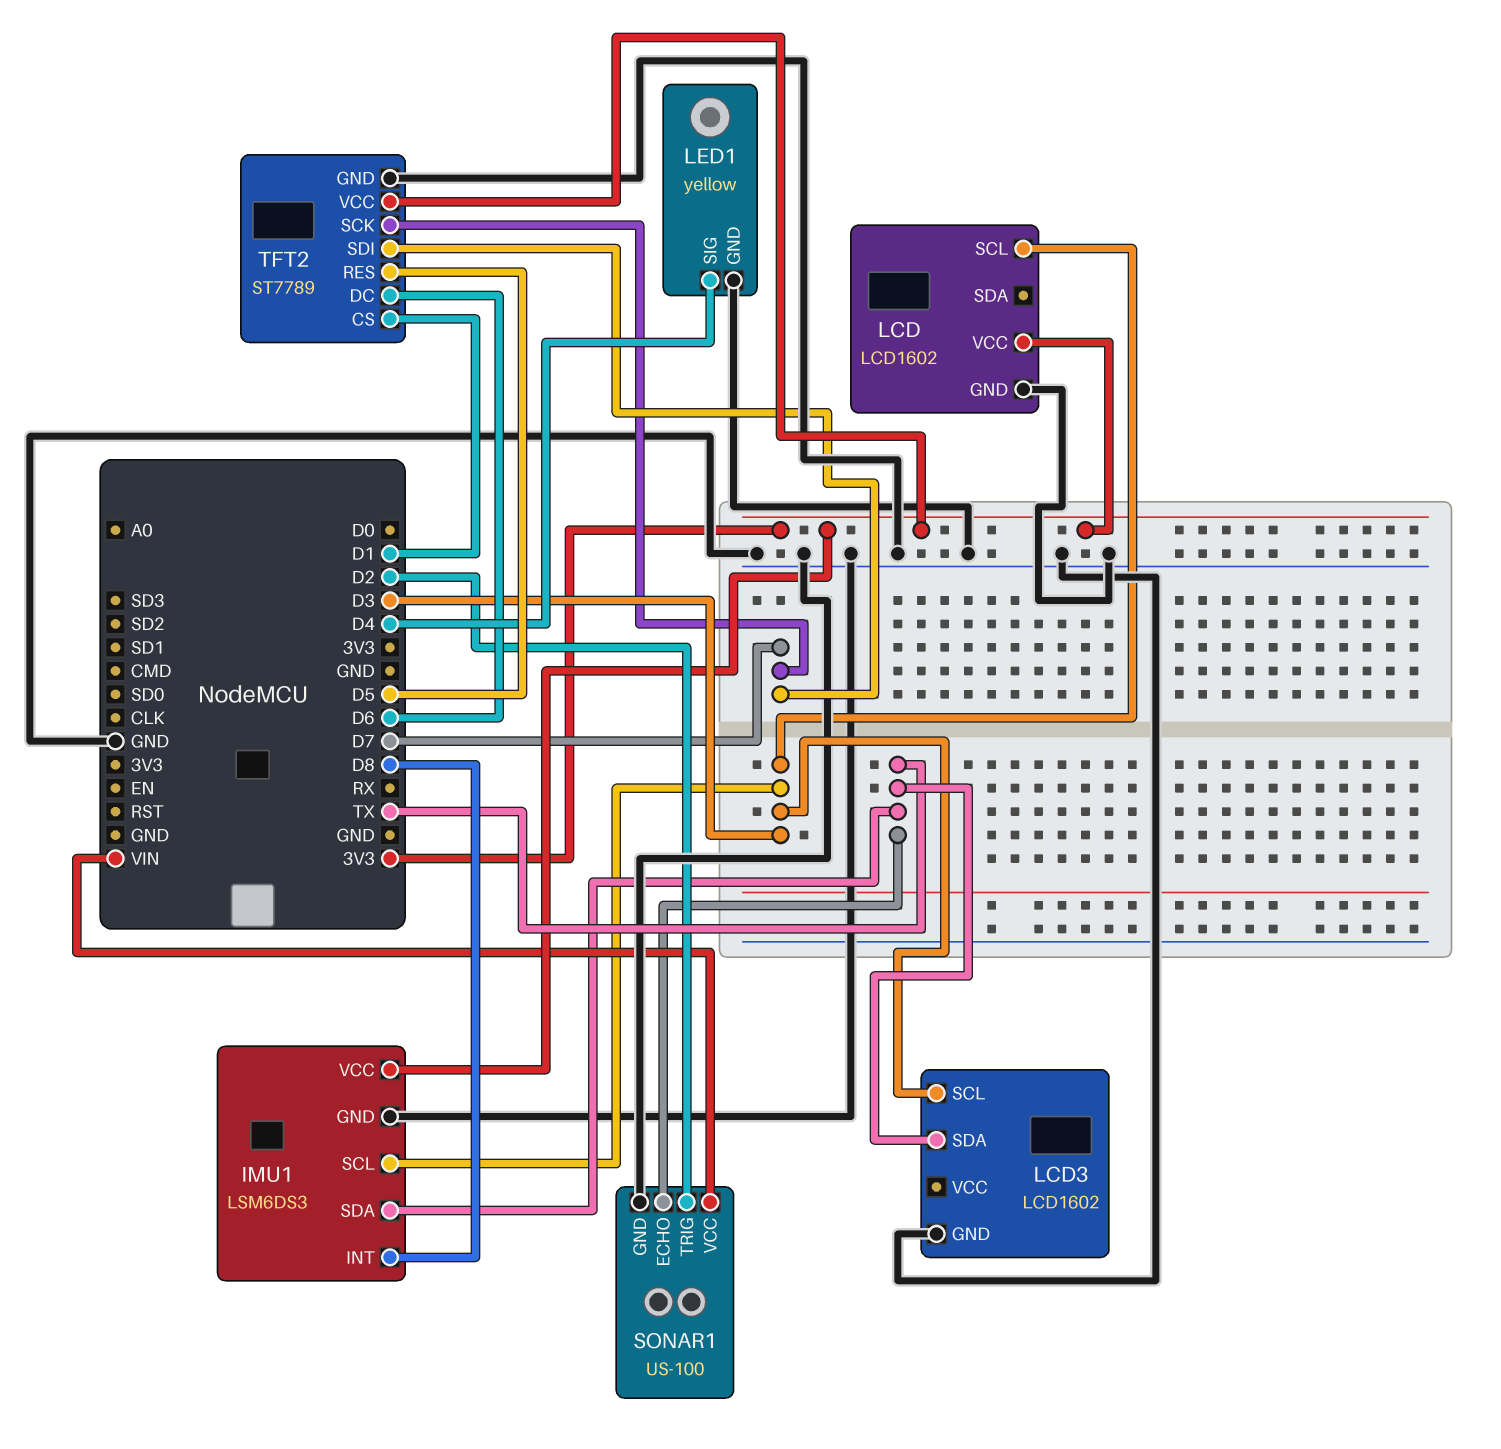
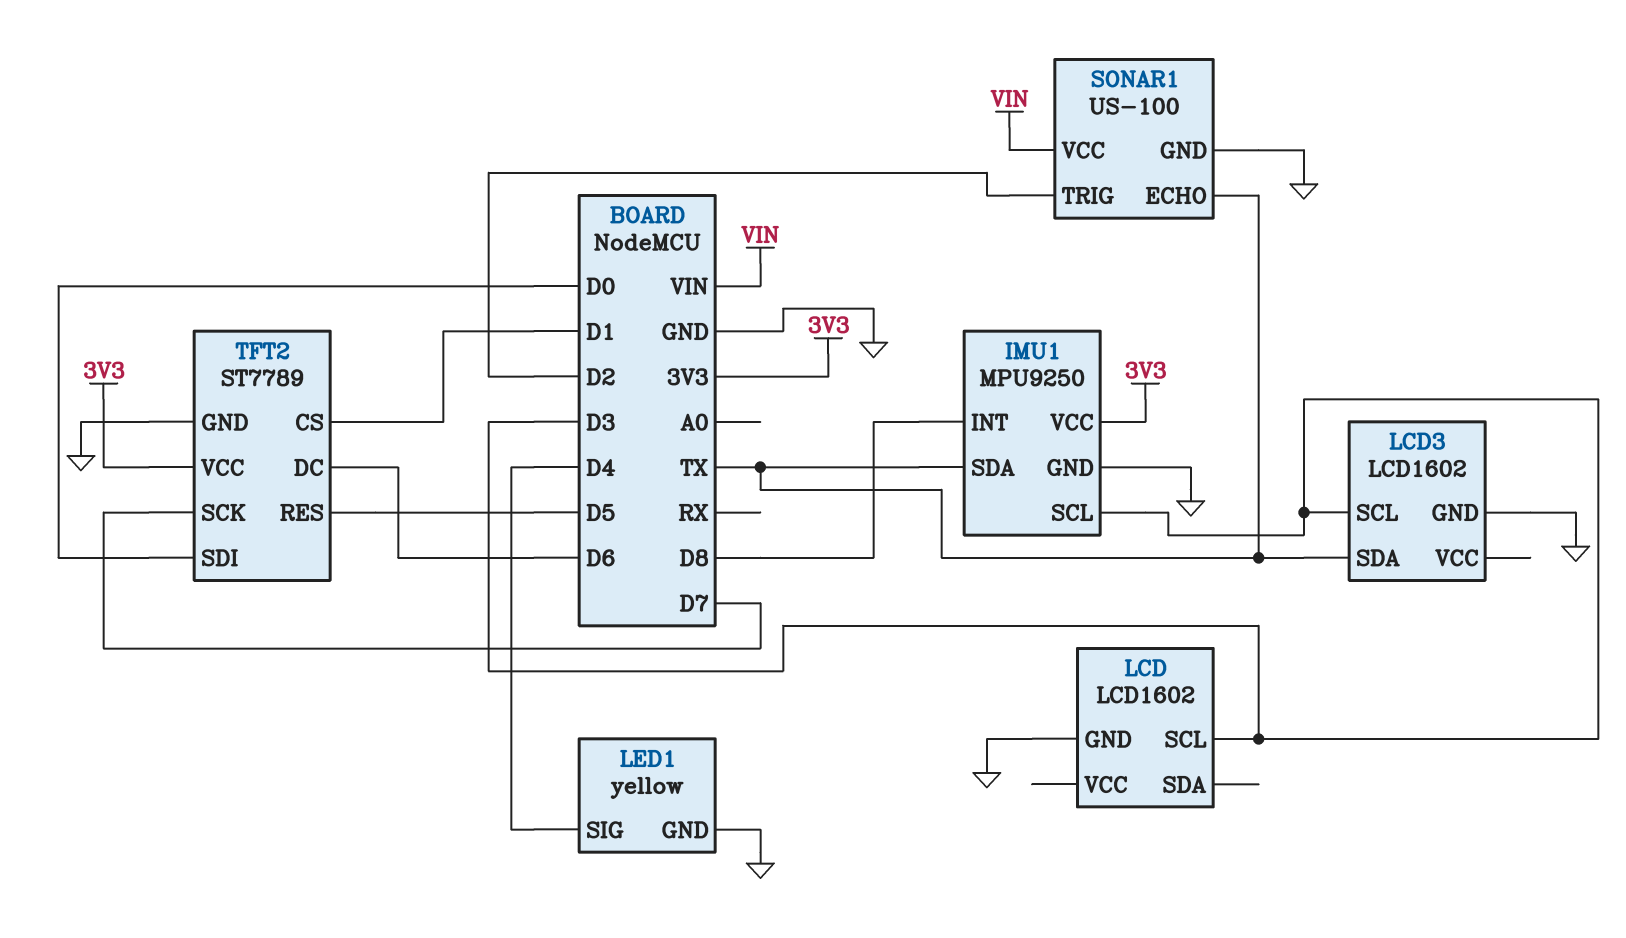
IMU1: LSM6DS3 -> MPU9250
LCD pin VCC: 3V3 -> none
TFT2 pin SDI: D7 -> D0

